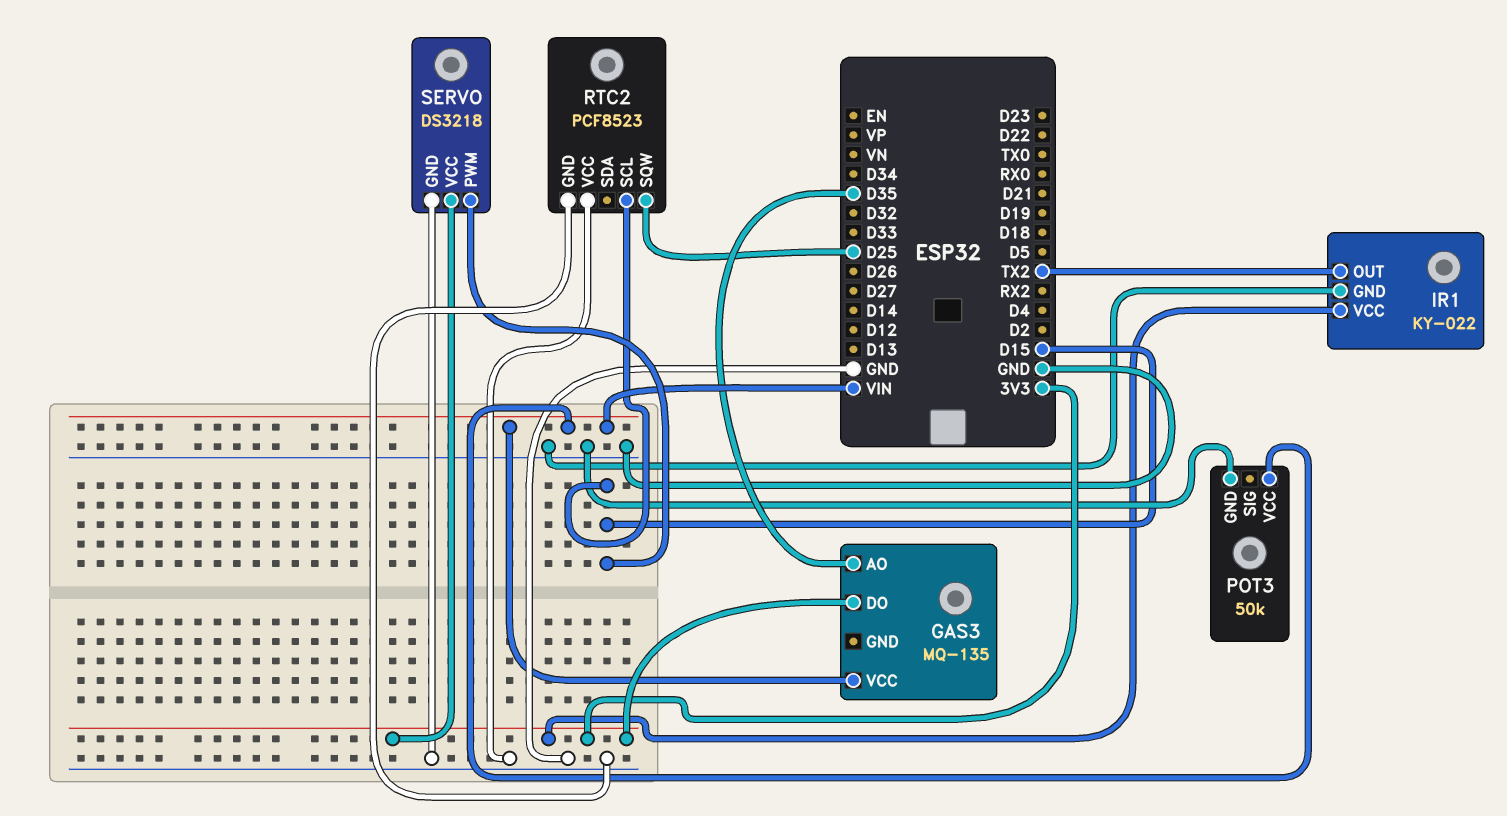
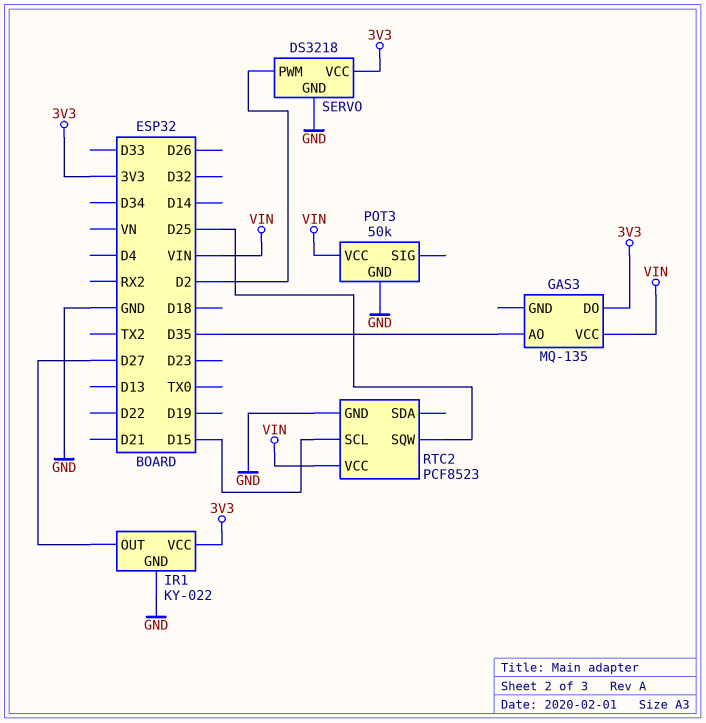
IR1 pin OUT: TX2 -> D27
RTC2 pin VCC: GND -> VIN
SERVO pin PWM: D15 -> D2

